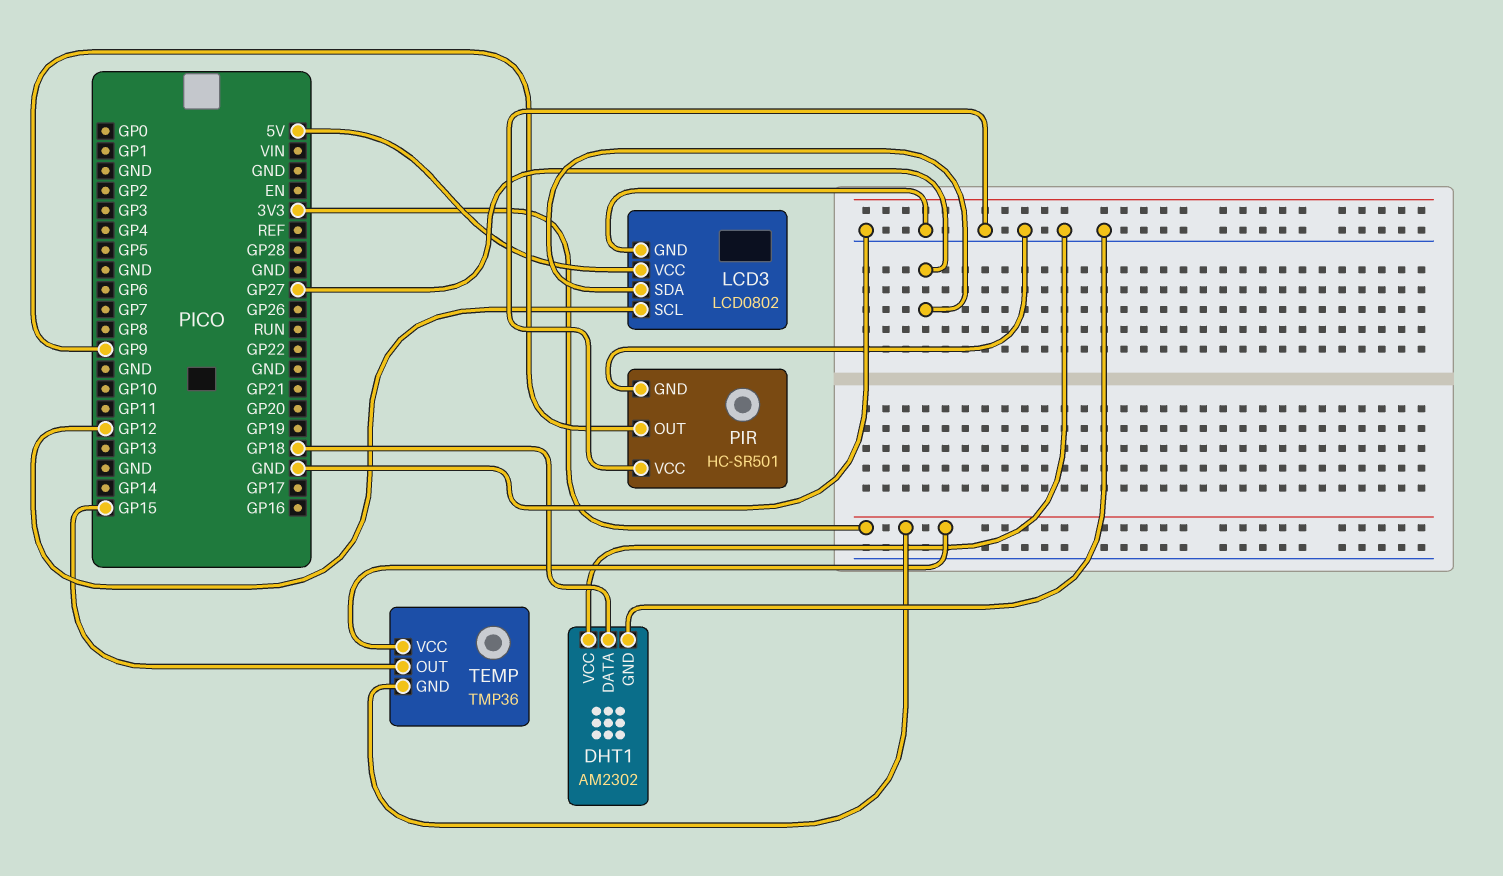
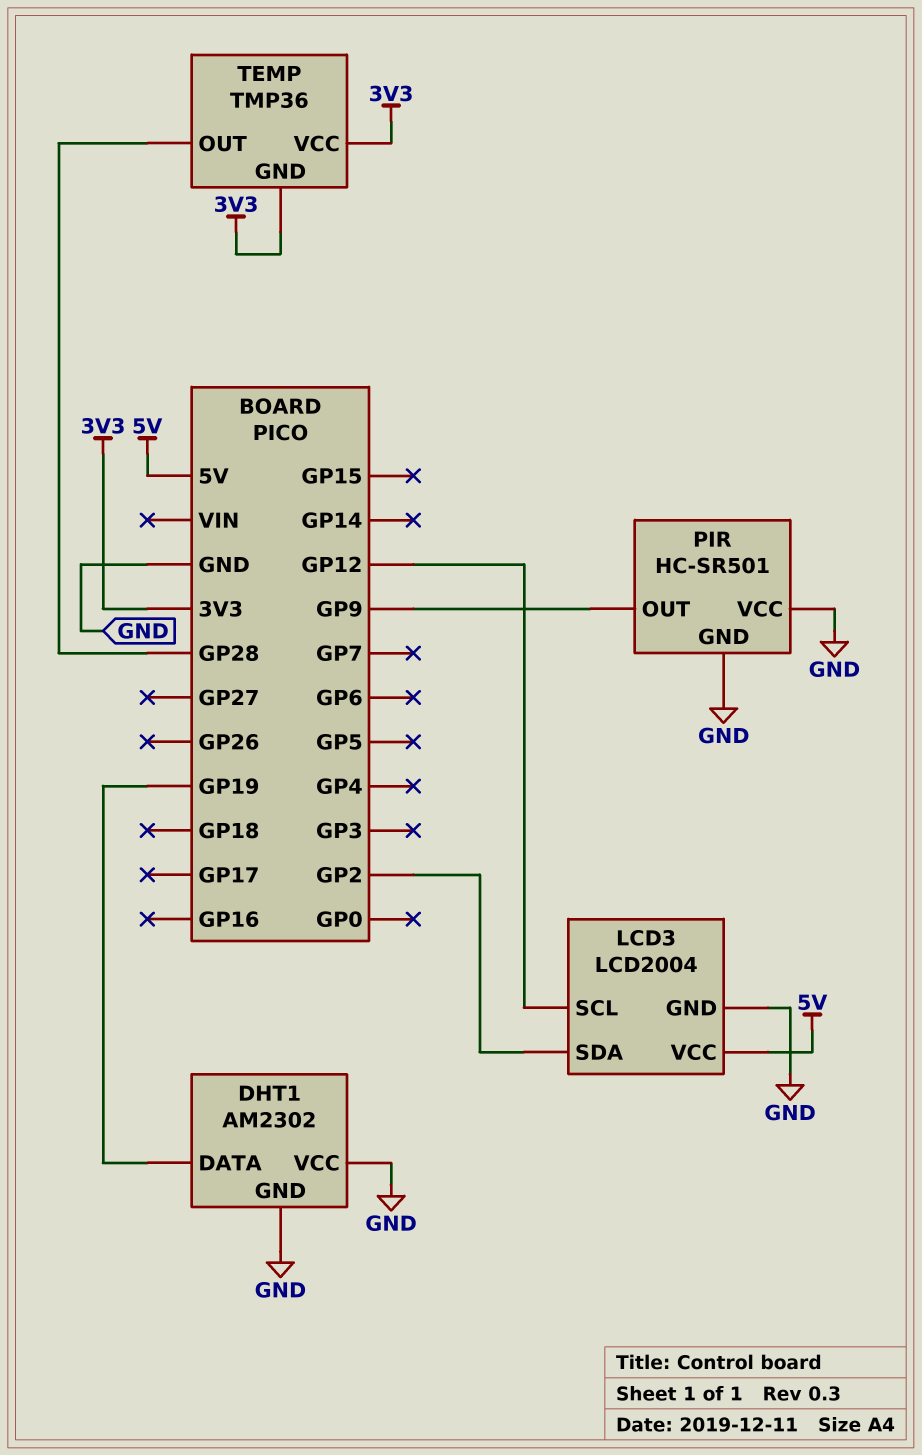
DHT1 pin DATA: GP18 -> GP19
LCD3: LCD0802 -> LCD2004
LCD3 pin SDA: GP27 -> GP2
TEMP pin OUT: GP15 -> GP28

